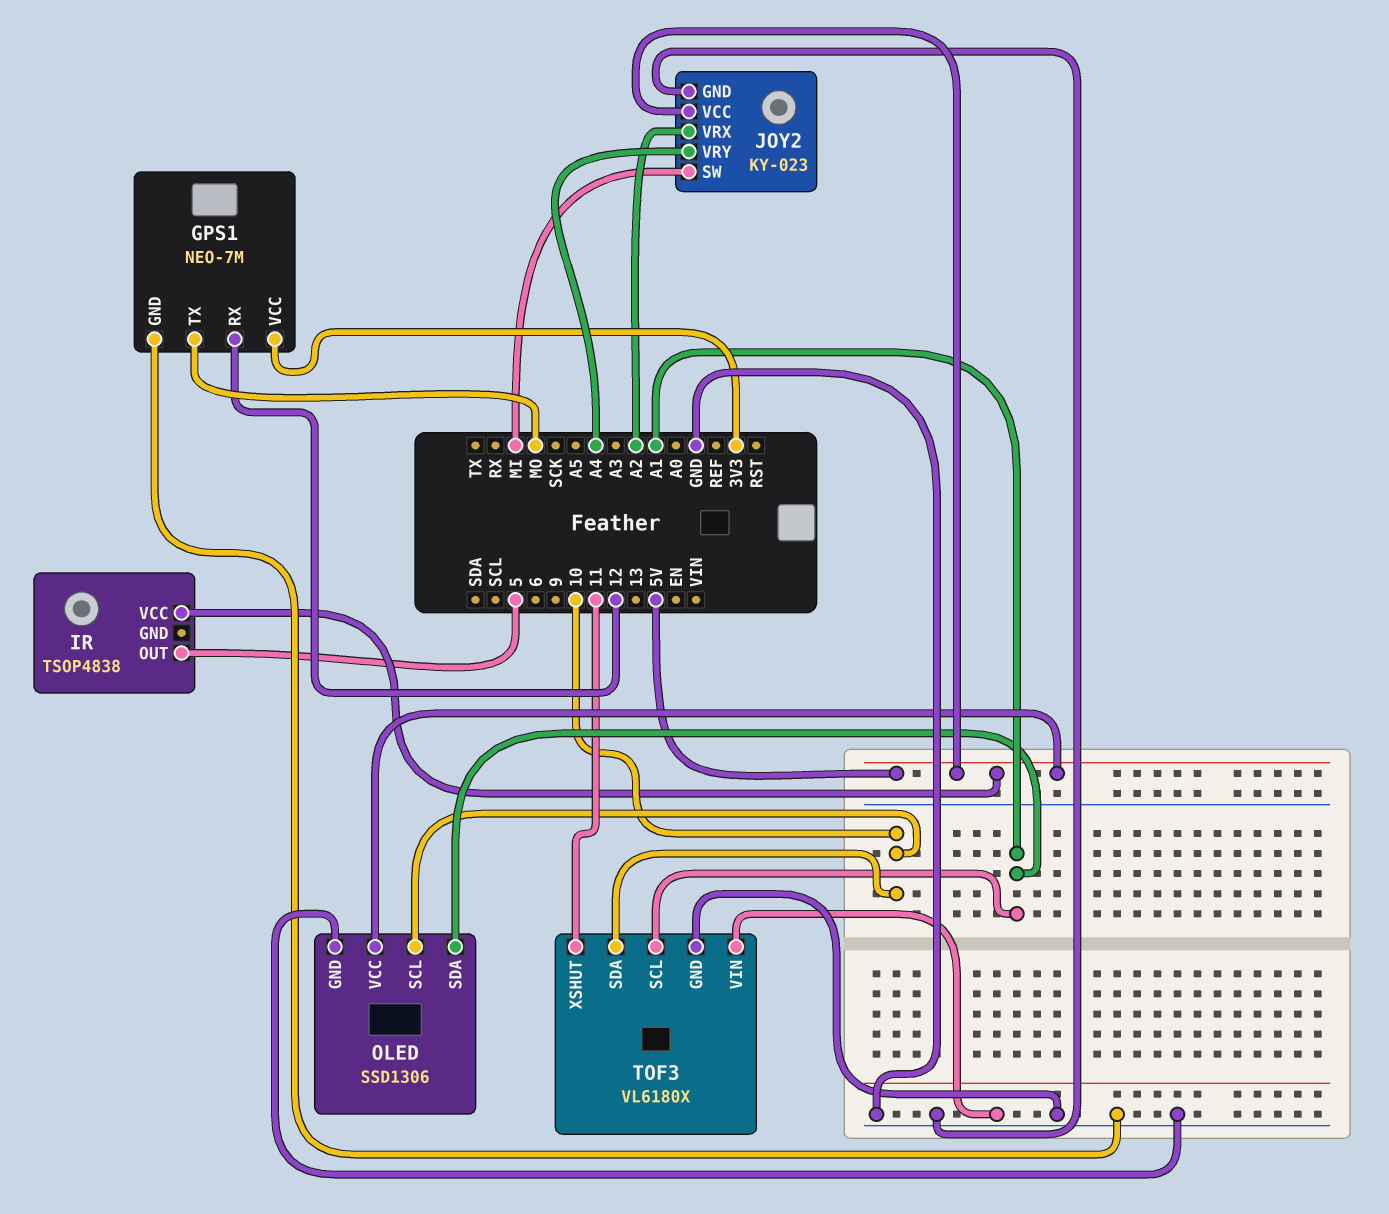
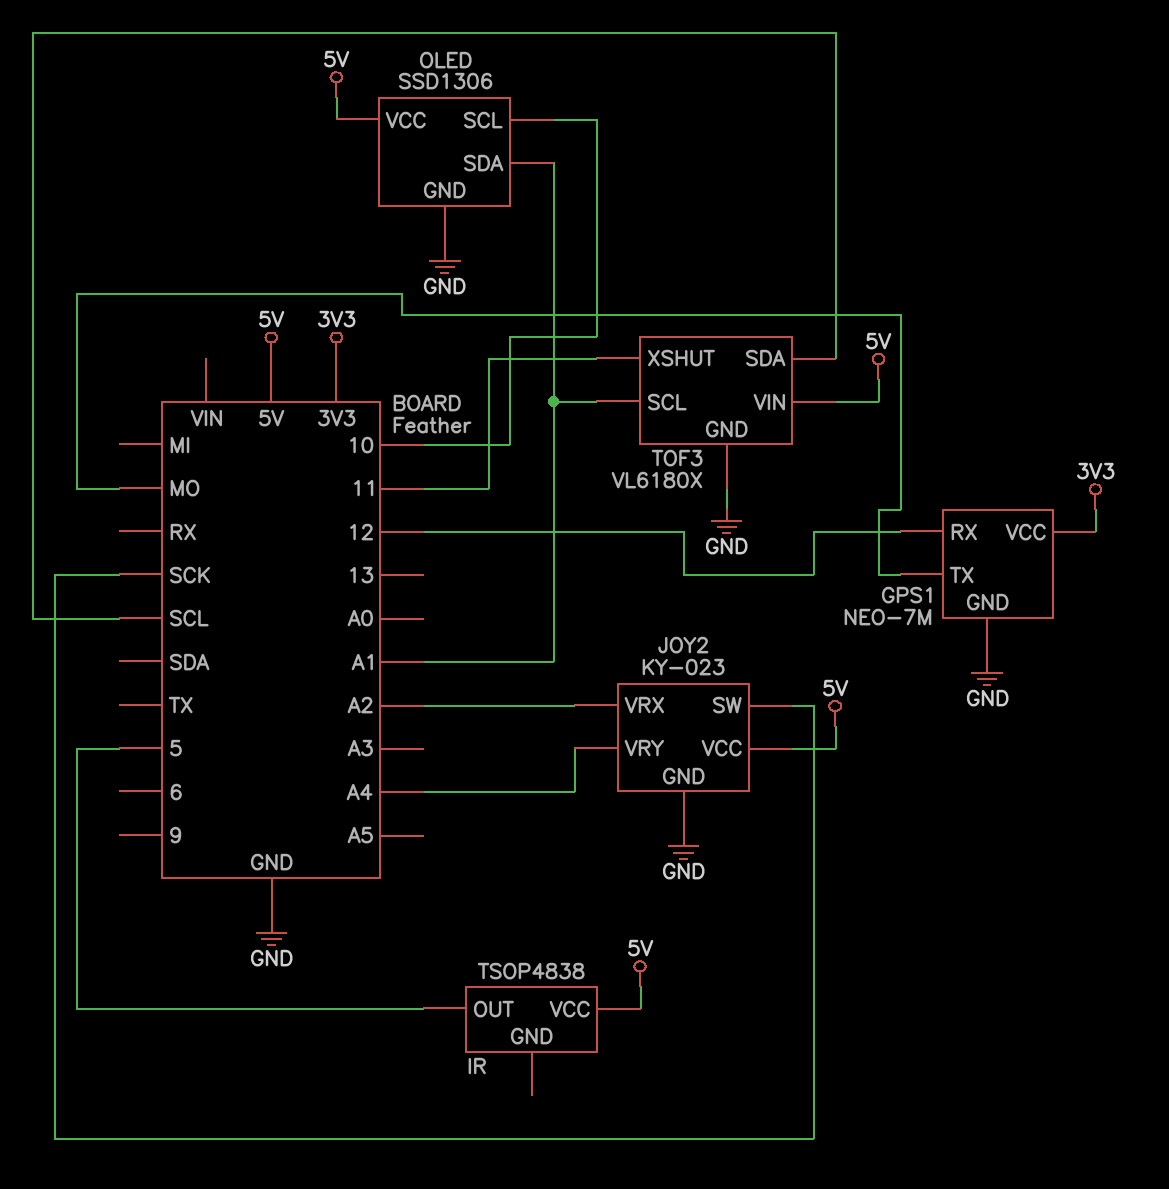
JOY2 pin SW: MI -> SCK
TOF3 pin SDA: 10 -> SCL
TOF3 pin VIN: GND -> 5V

